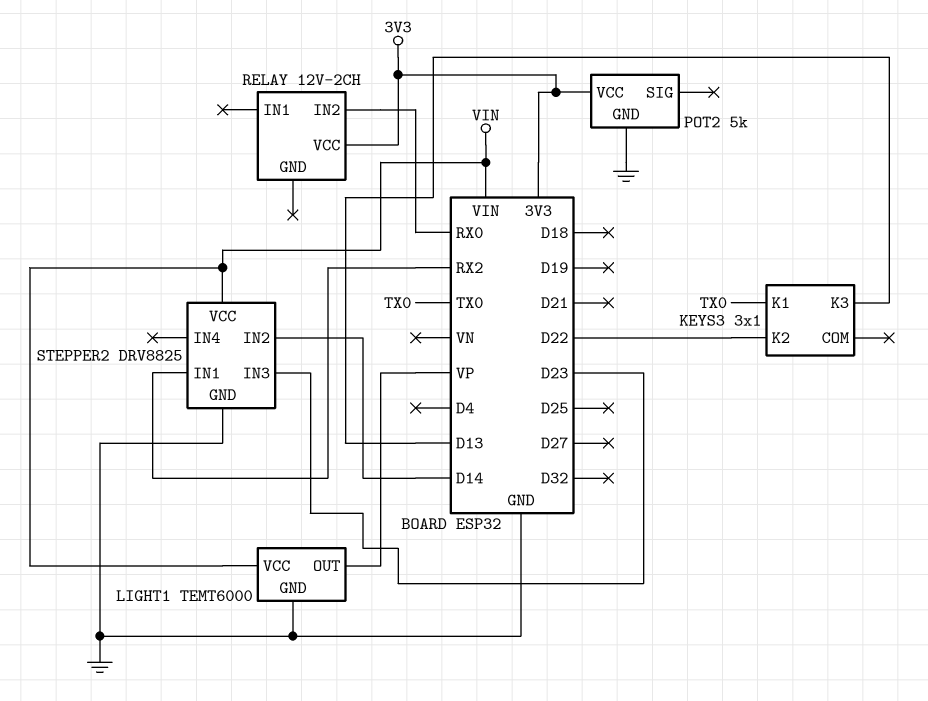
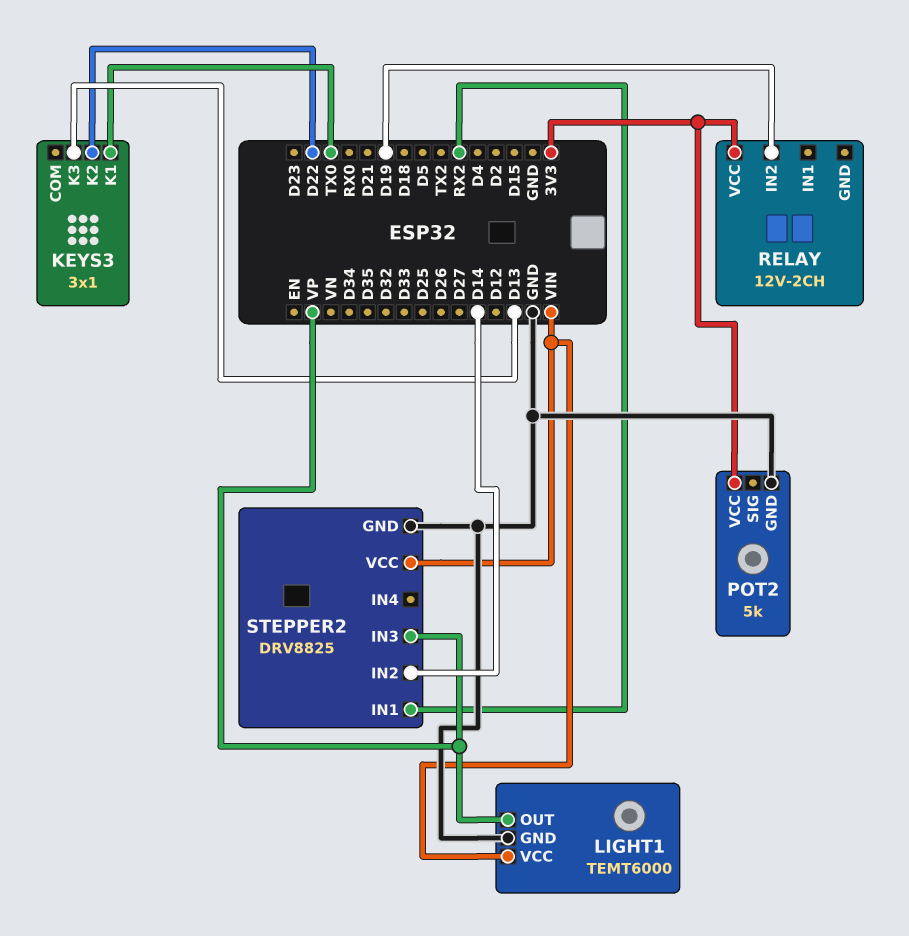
RELAY pin IN2: RX0 -> D19
STEPPER2 pin IN3: D23 -> VP

